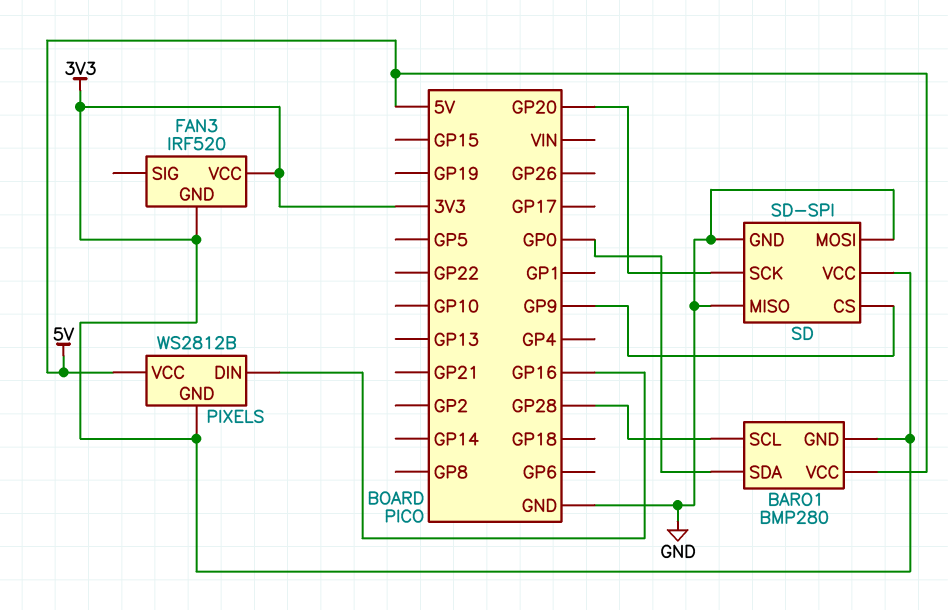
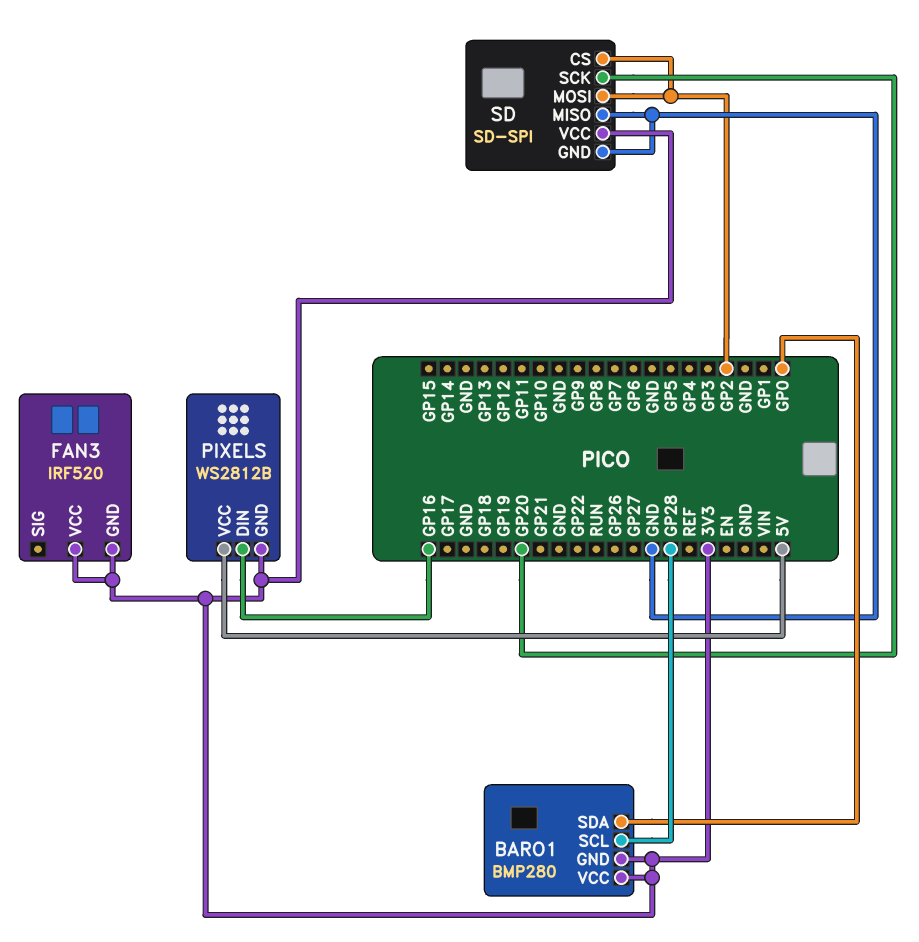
BARO1 pin VCC: 5V -> 3V3
SD pin CS: GP9 -> GP2
SD pin MOSI: GND -> GP2

